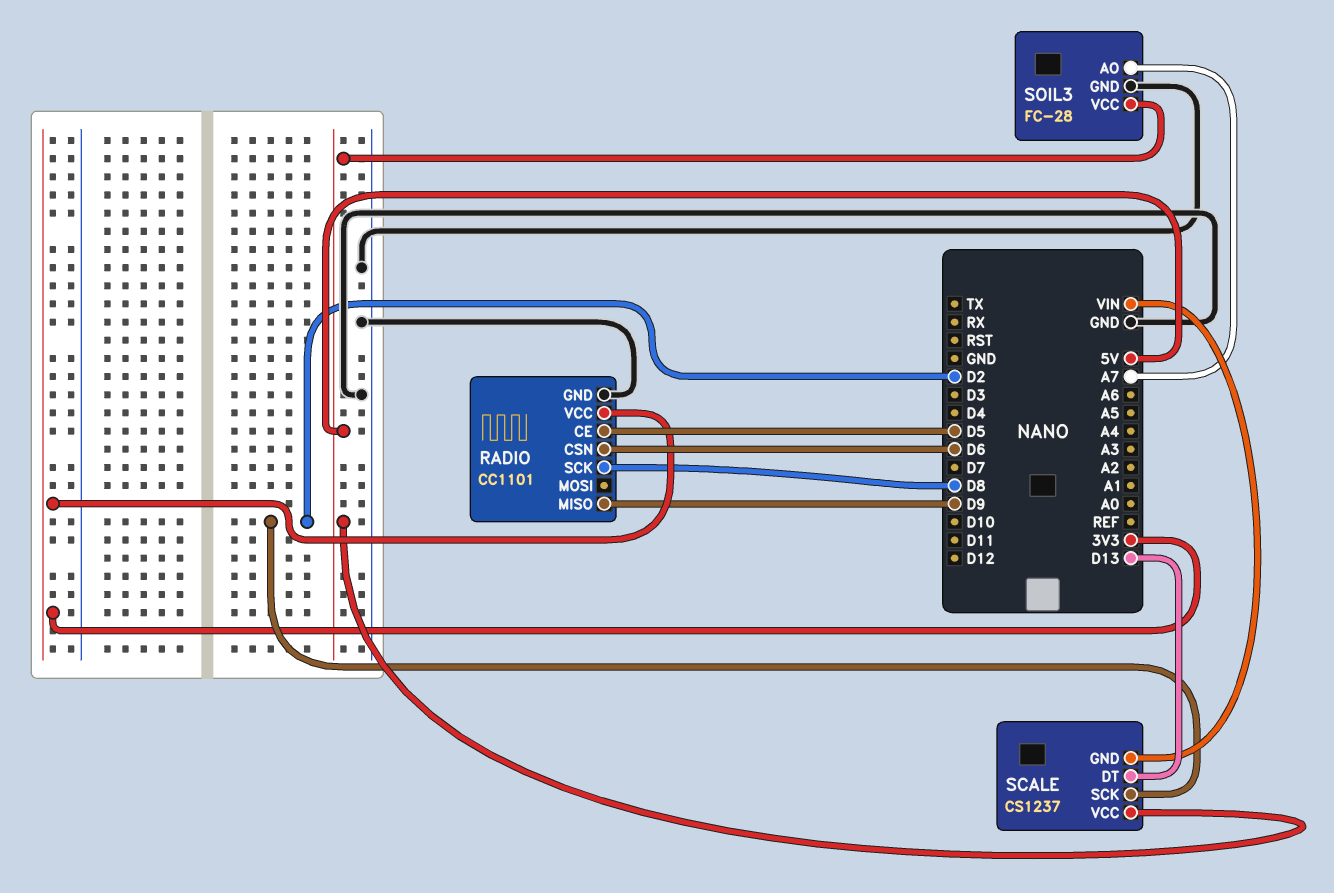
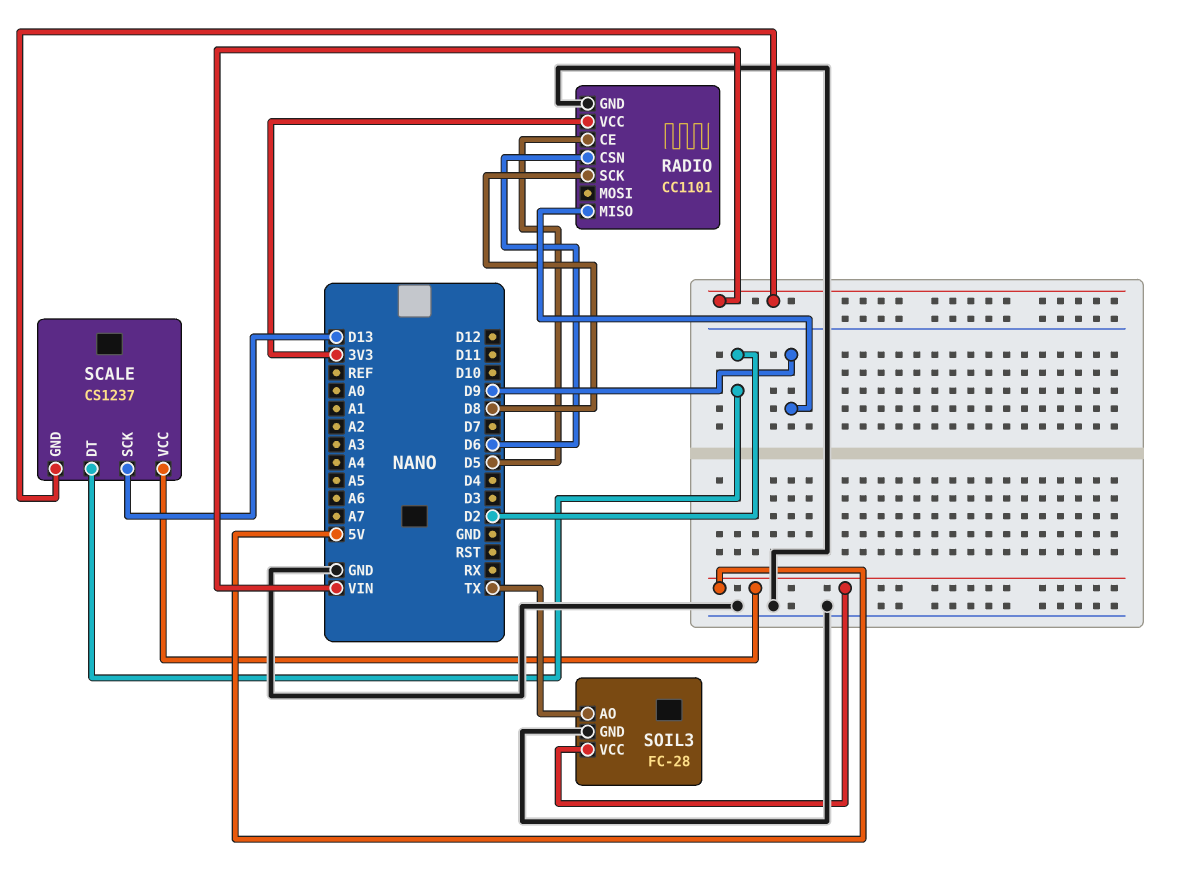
SCALE pin DT: D13 -> D2
SCALE pin SCK: D2 -> D13
SOIL3 pin AO: A7 -> TX

